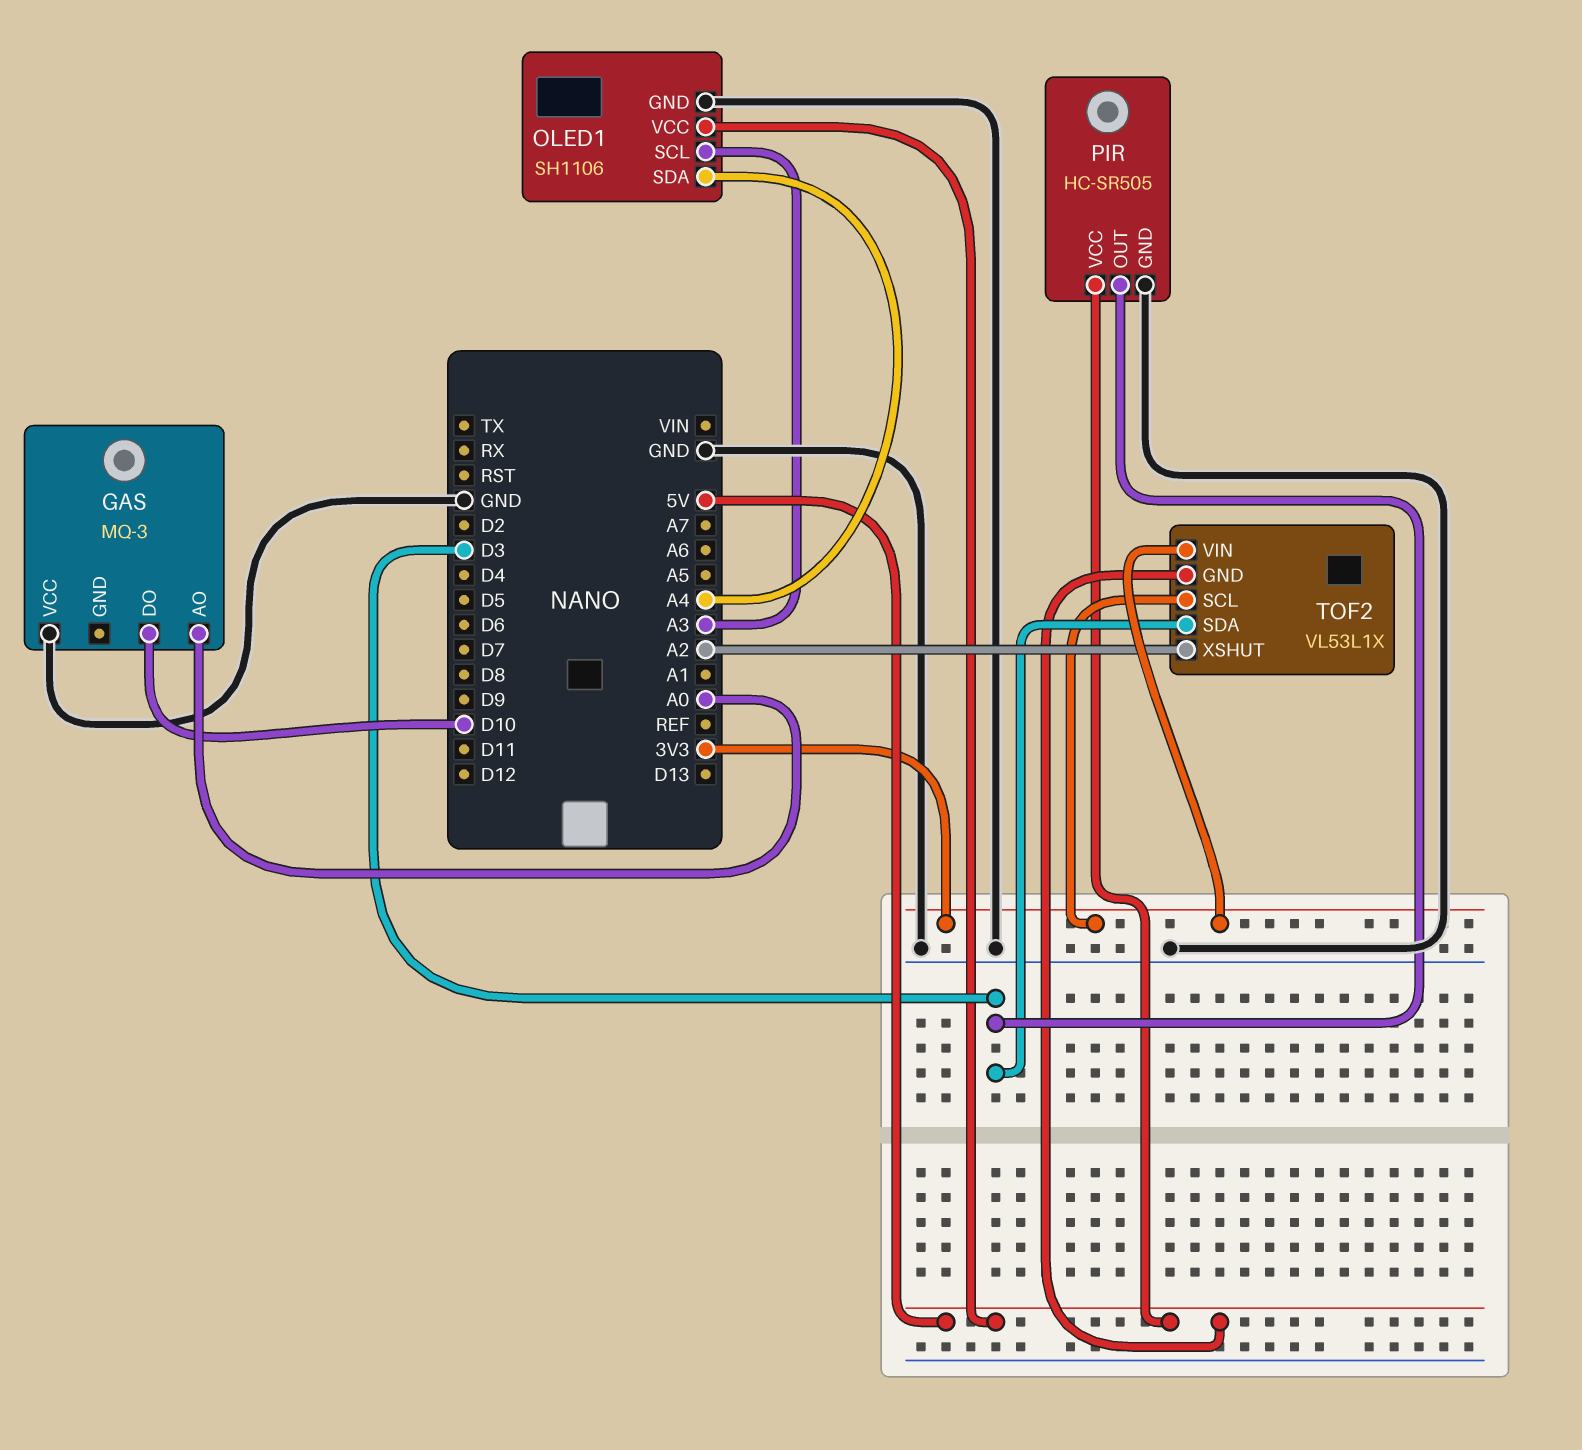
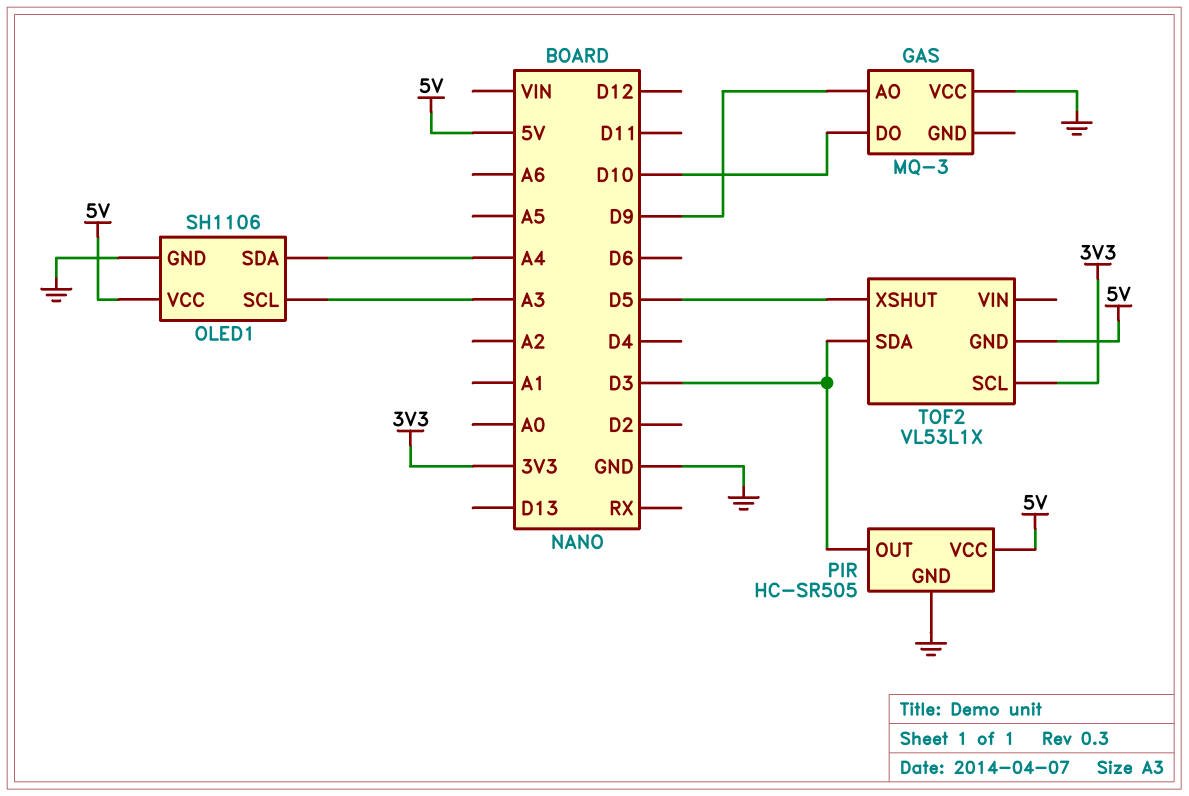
GAS pin AO: A0 -> D9
TOF2 pin VIN: 3V3 -> none
TOF2 pin XSHUT: A2 -> D5

